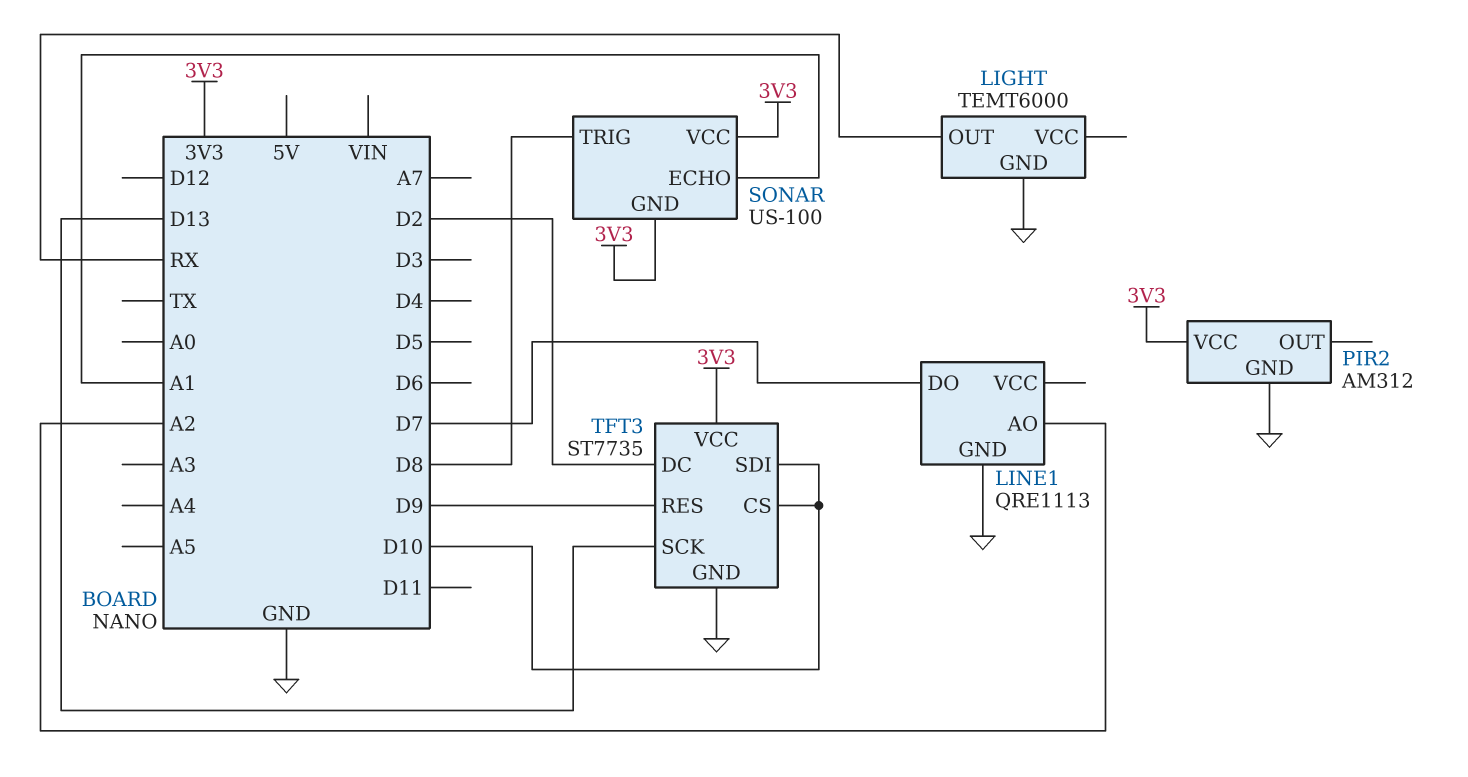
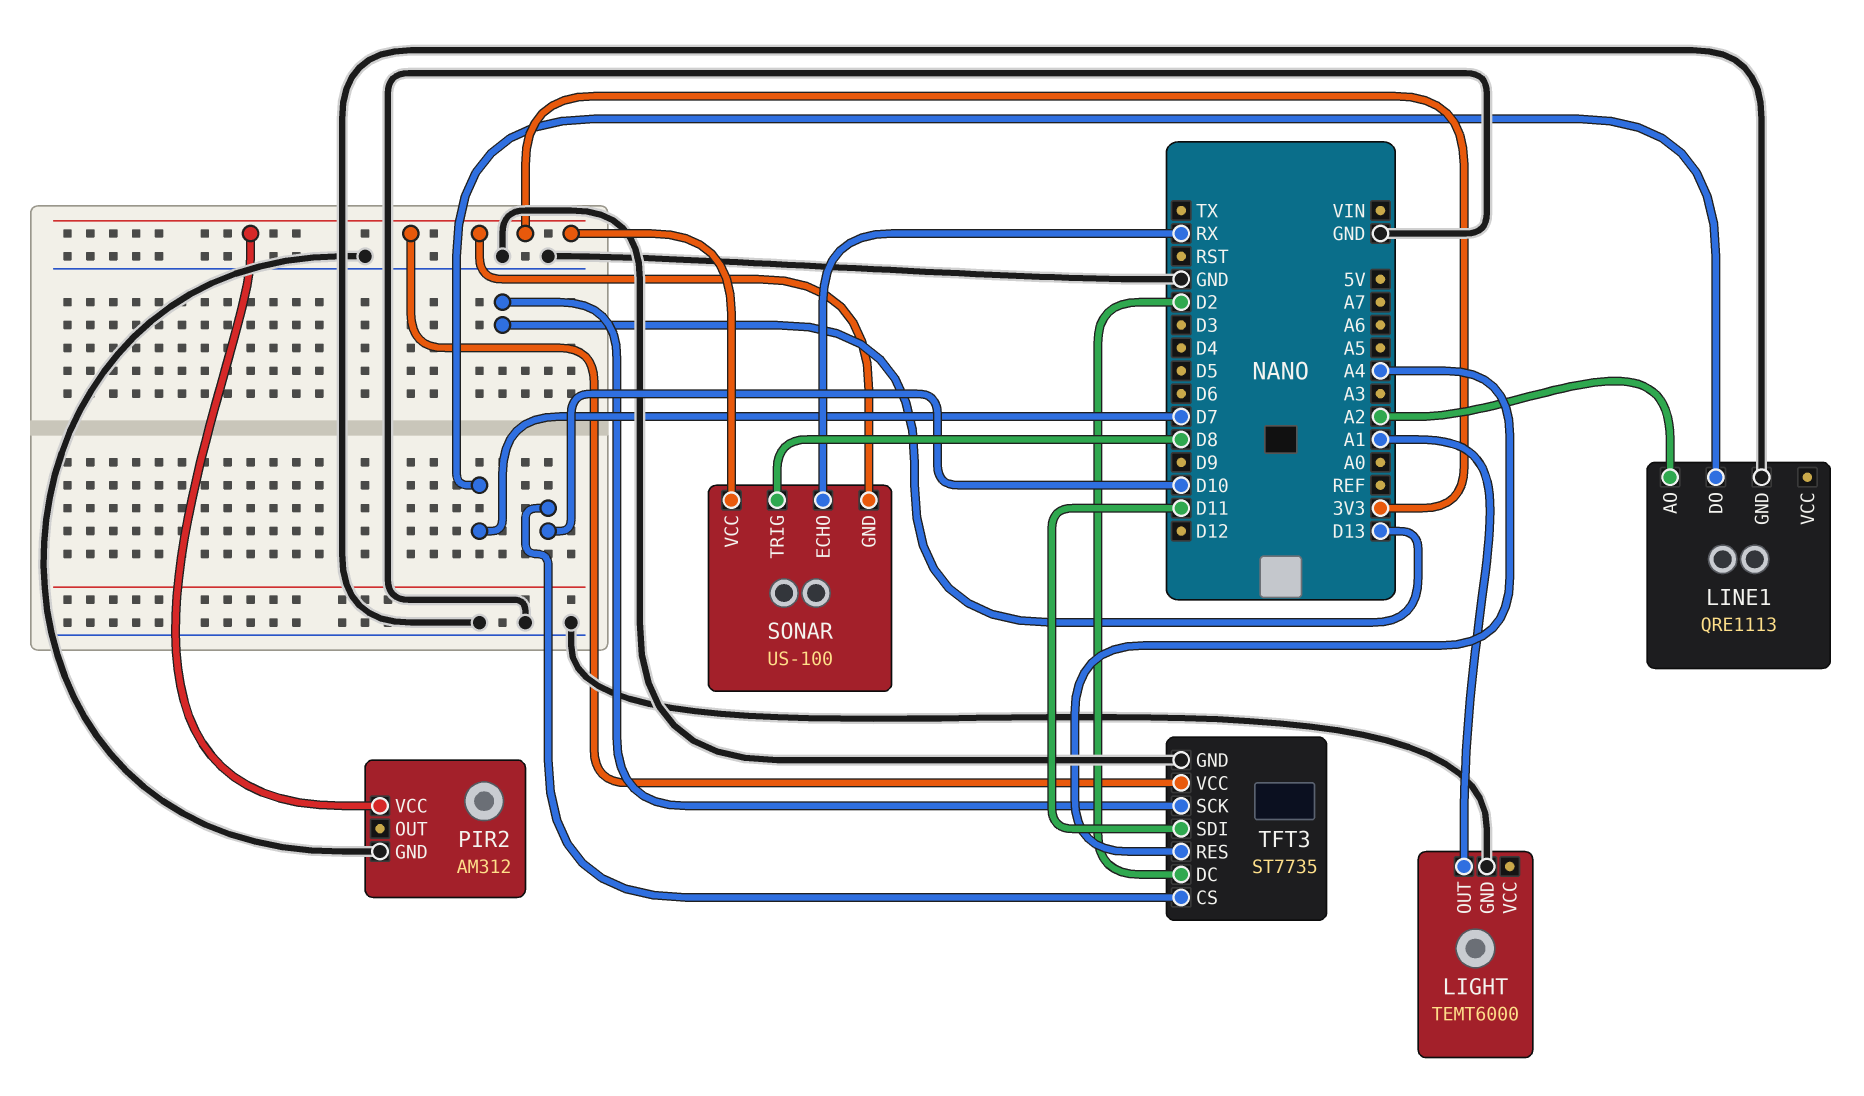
LIGHT pin OUT: RX -> A1
SONAR pin ECHO: A1 -> RX
TFT3 pin RES: D9 -> A4
TFT3 pin SDI: D10 -> D11

